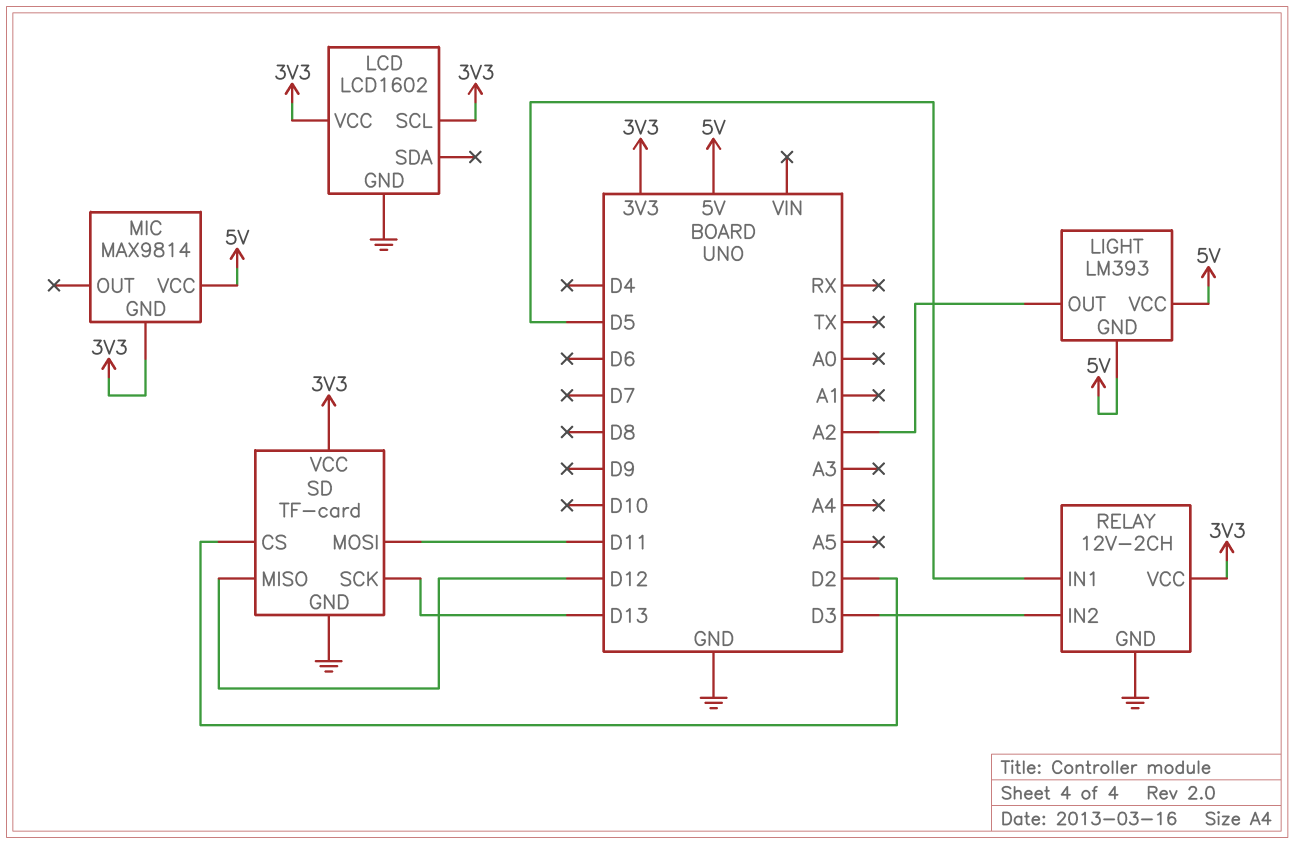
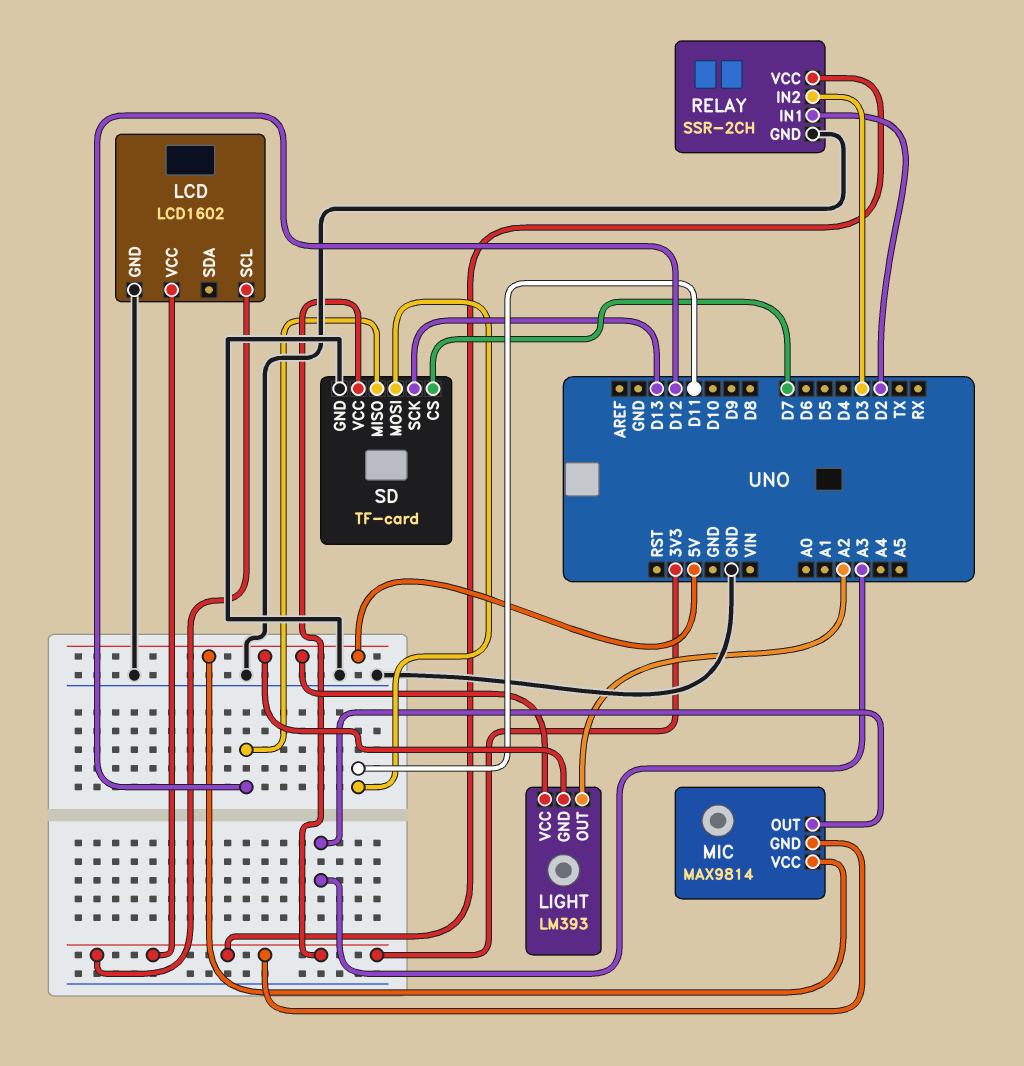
MIC pin OUT: none -> A3
RELAY: 12V-2CH -> SSR-2CH
RELAY pin IN1: D5 -> D2
SD pin CS: D2 -> D7

